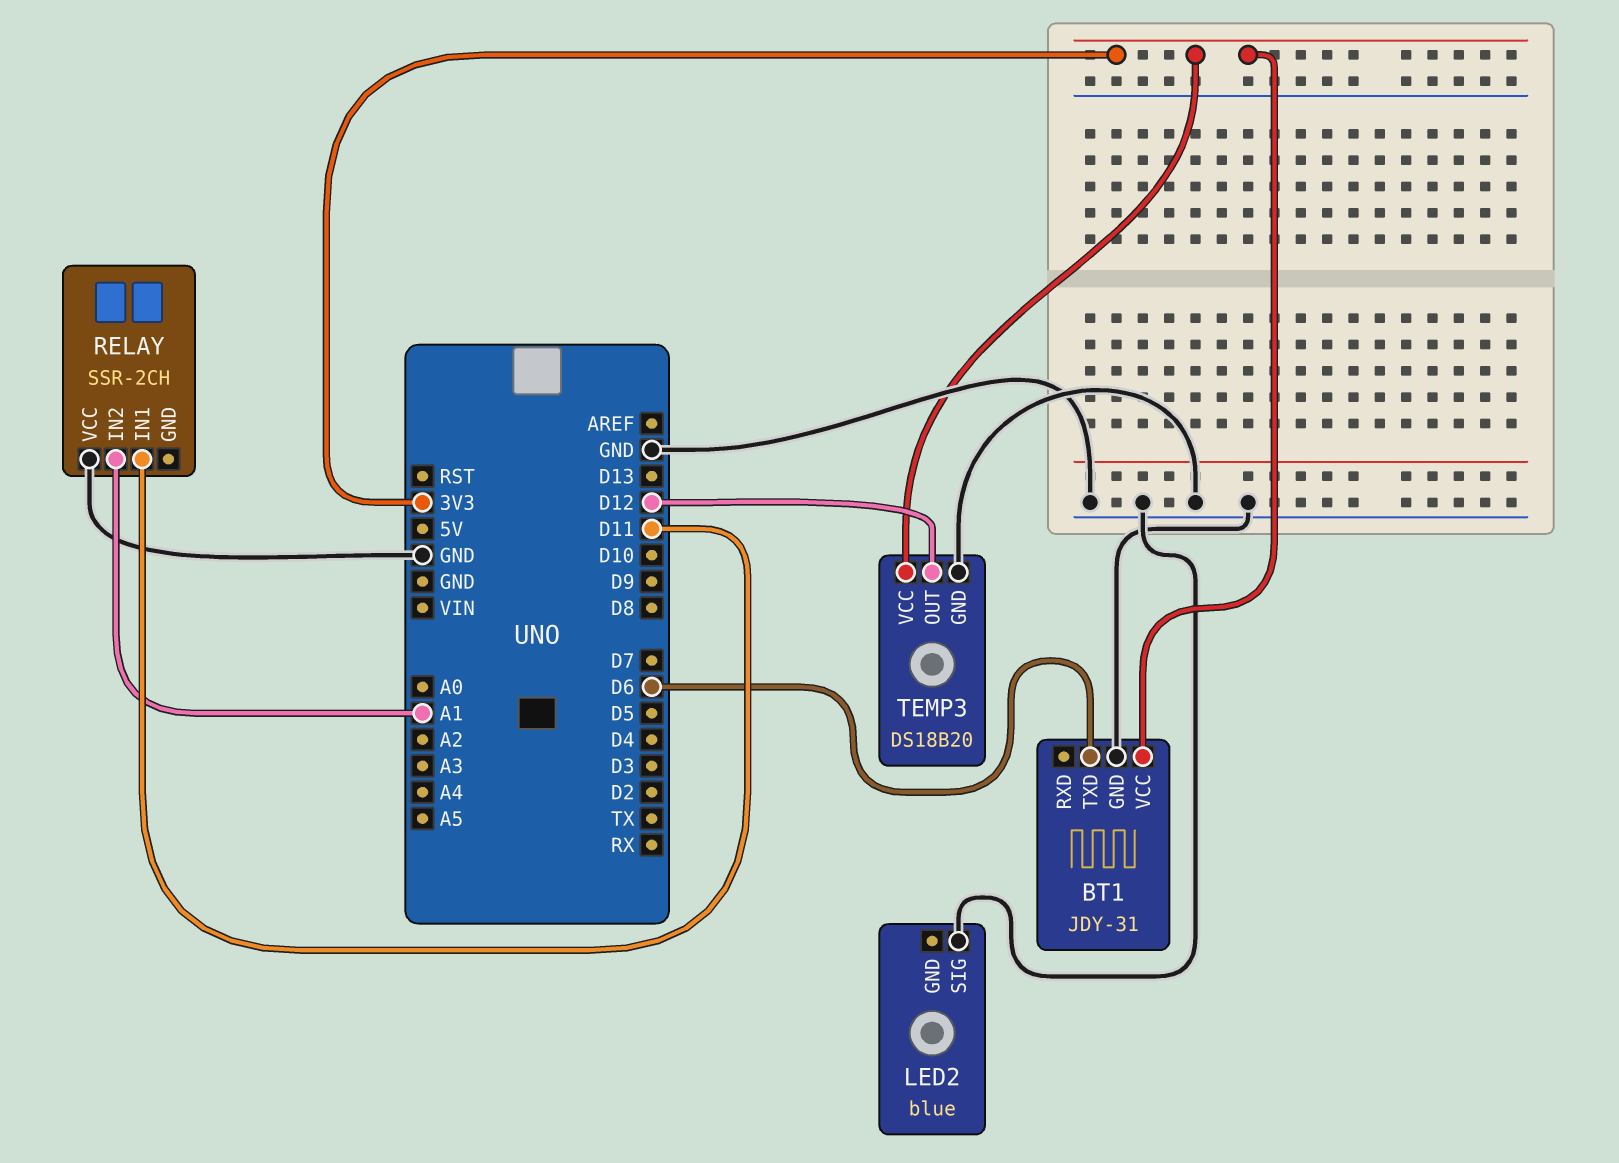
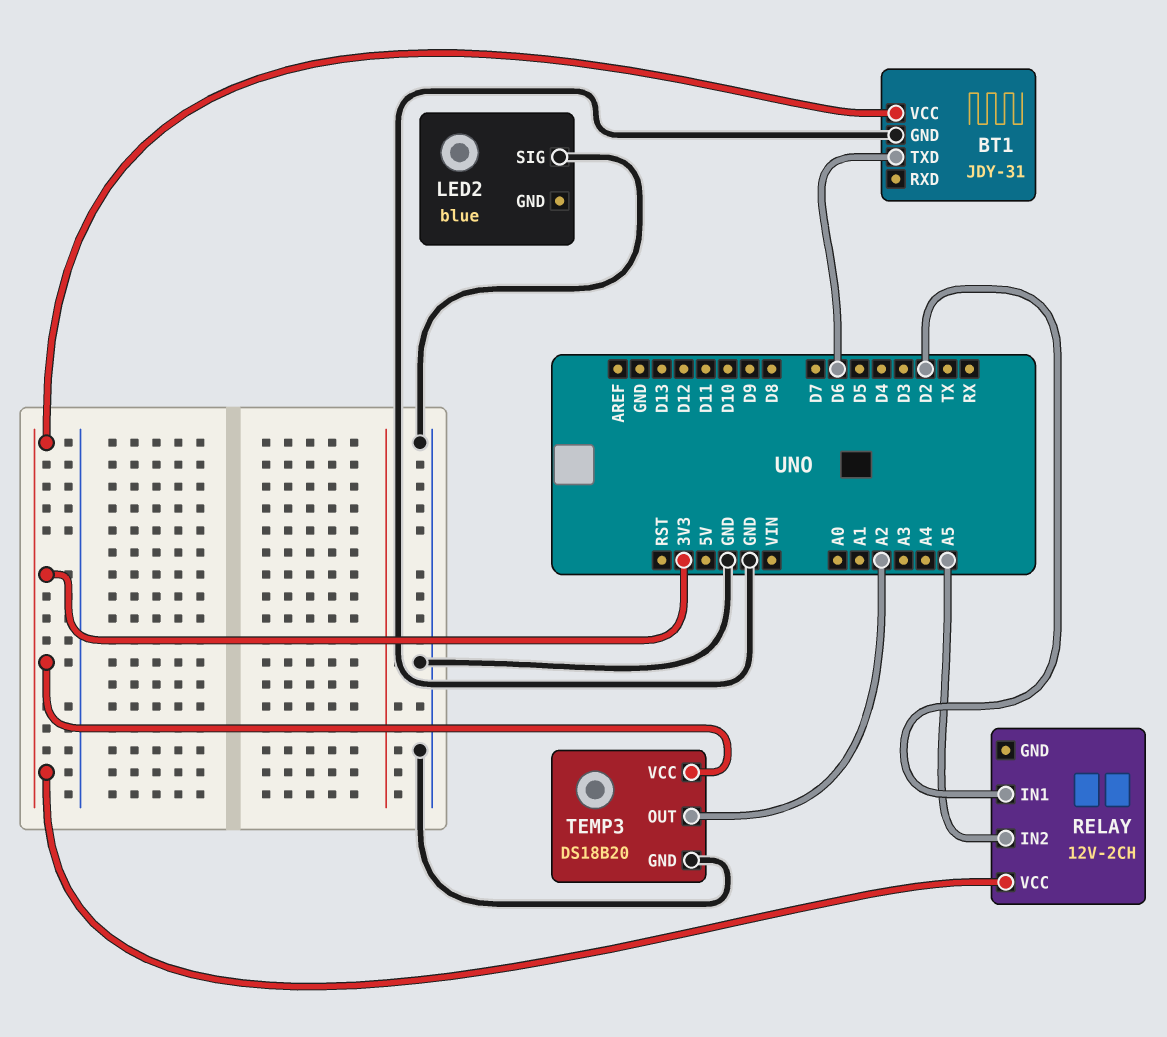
RELAY: SSR-2CH -> 12V-2CH
RELAY pin IN1: D11 -> D2
RELAY pin IN2: A1 -> A5
RELAY pin VCC: GND -> 3V3
TEMP3 pin OUT: D12 -> A2

